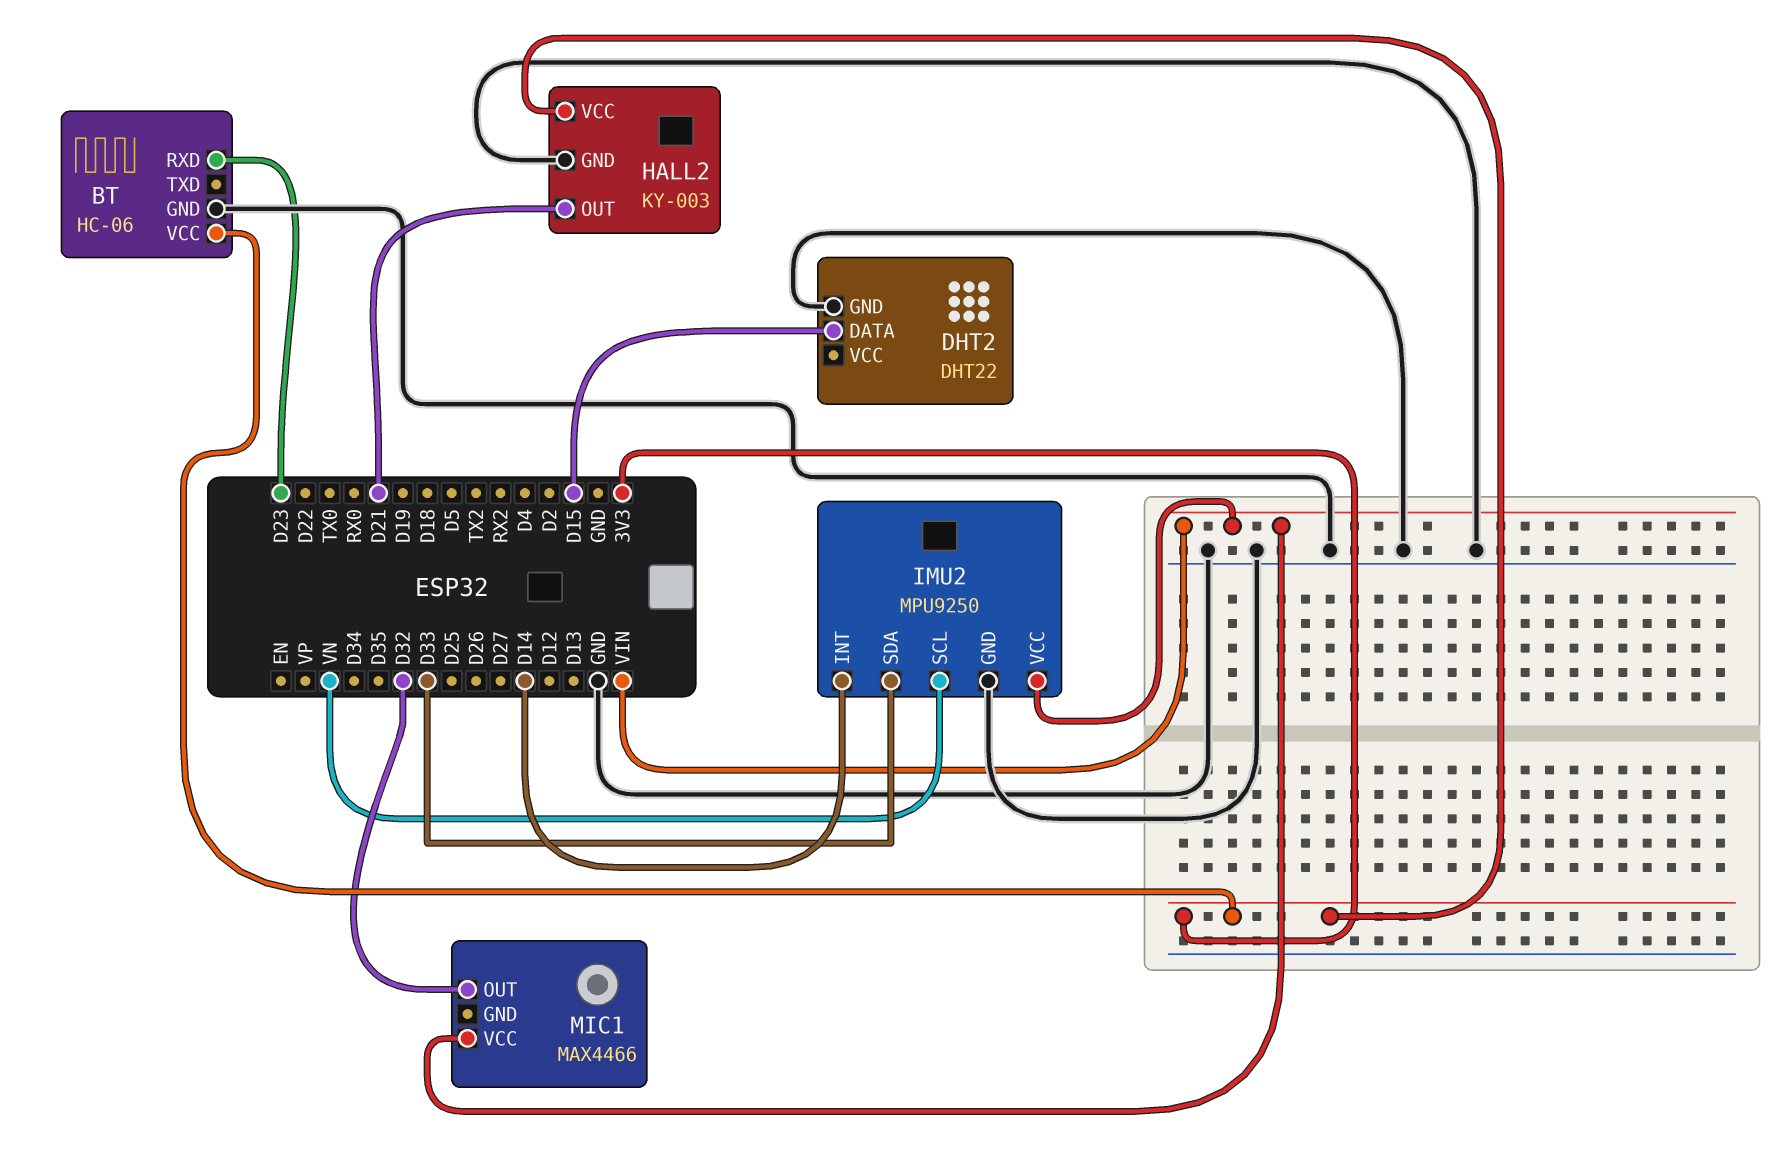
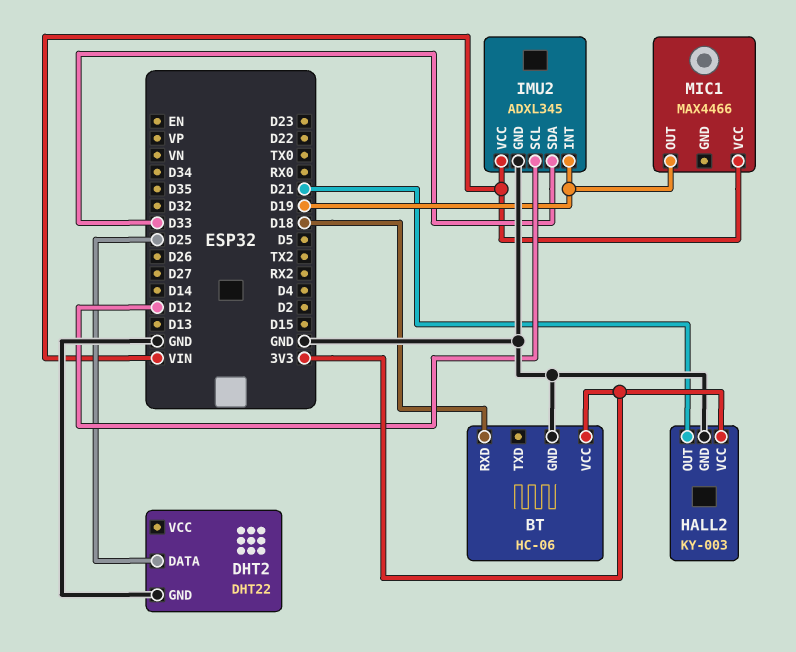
BT pin RXD: D23 -> D18
DHT2 pin DATA: D15 -> D25
IMU2: MPU9250 -> ADXL345
IMU2 pin INT: D14 -> D19
IMU2 pin SCL: VN -> D12
MIC1 pin OUT: D32 -> D19

